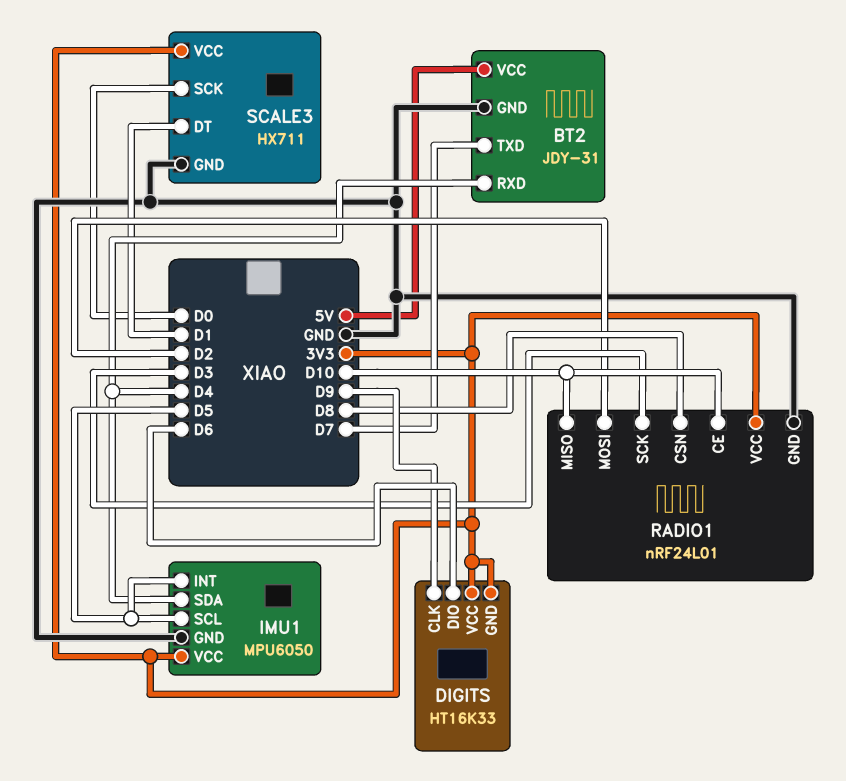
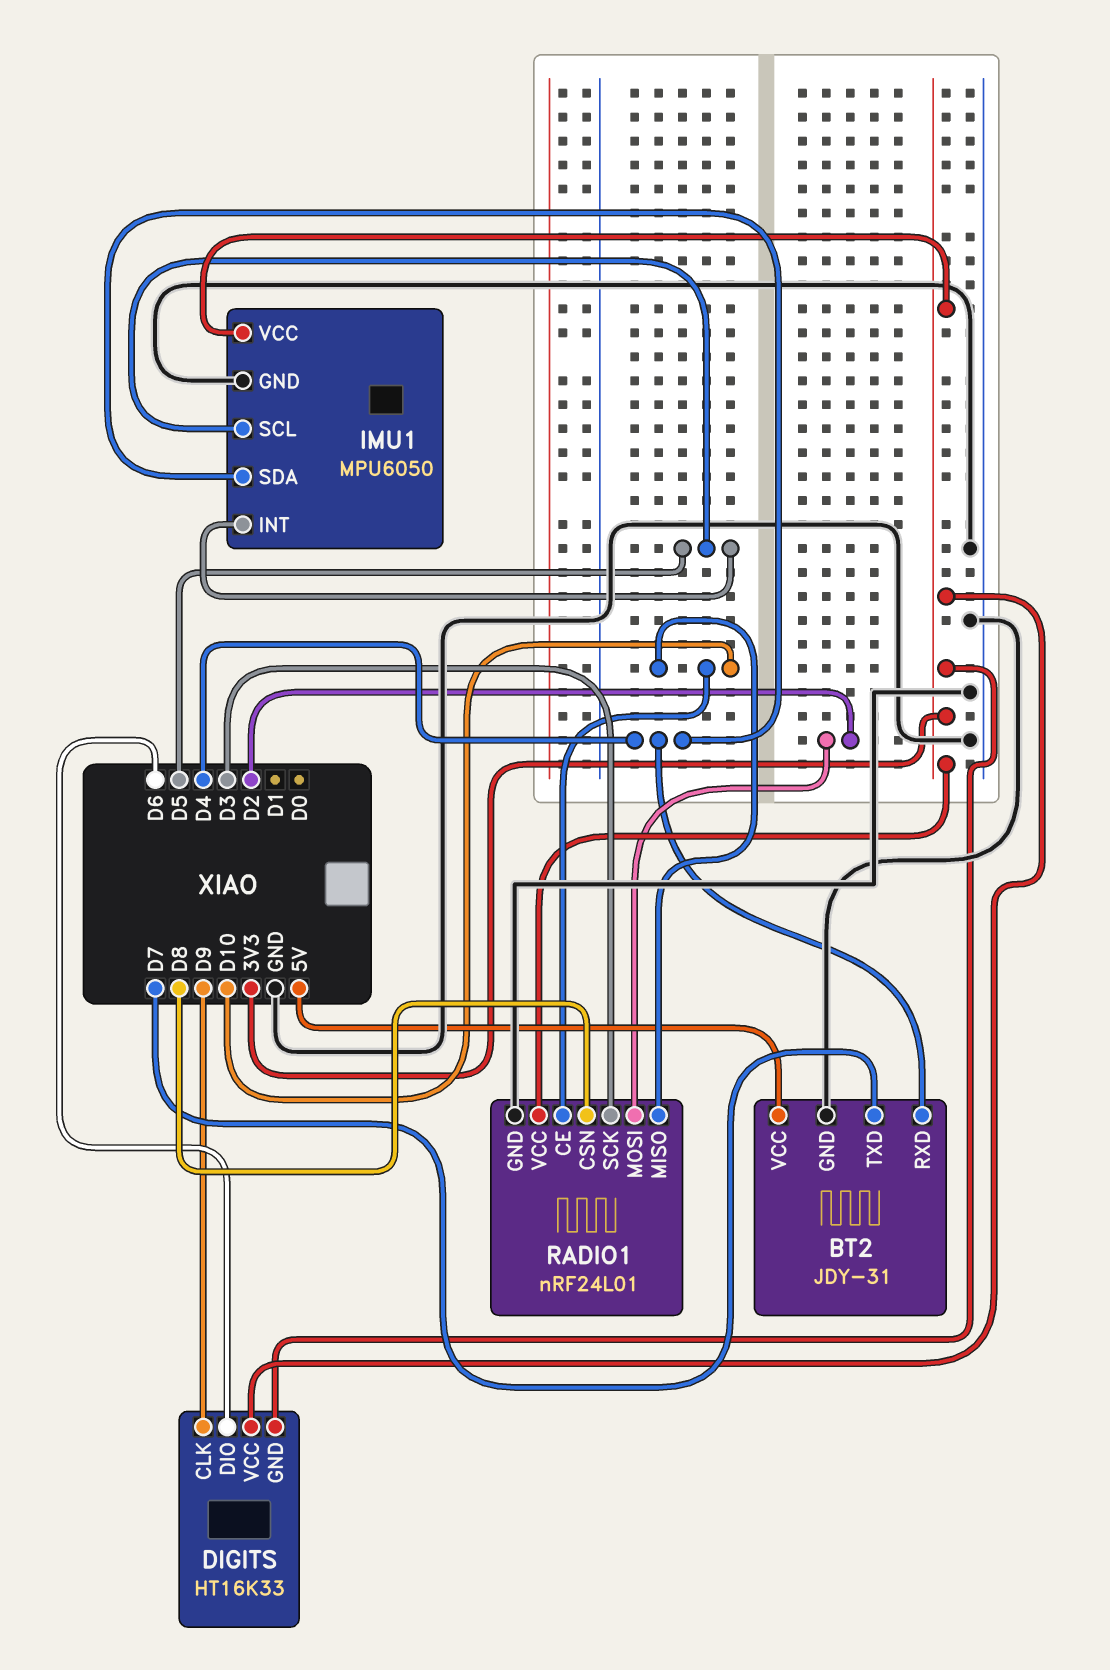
SCALE3: HX711 -> none
SCALE3 pin DT: D1 -> none
SCALE3 pin GND: GND -> none
SCALE3 pin SCK: D0 -> none
SCALE3 pin VCC: 3V3 -> none

